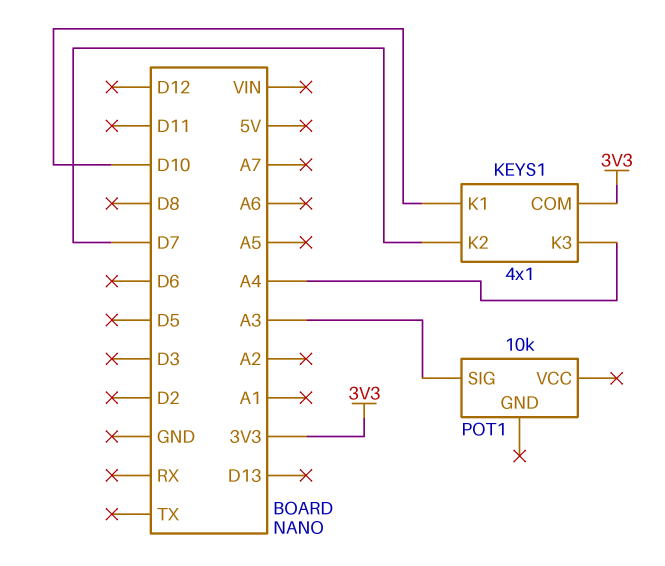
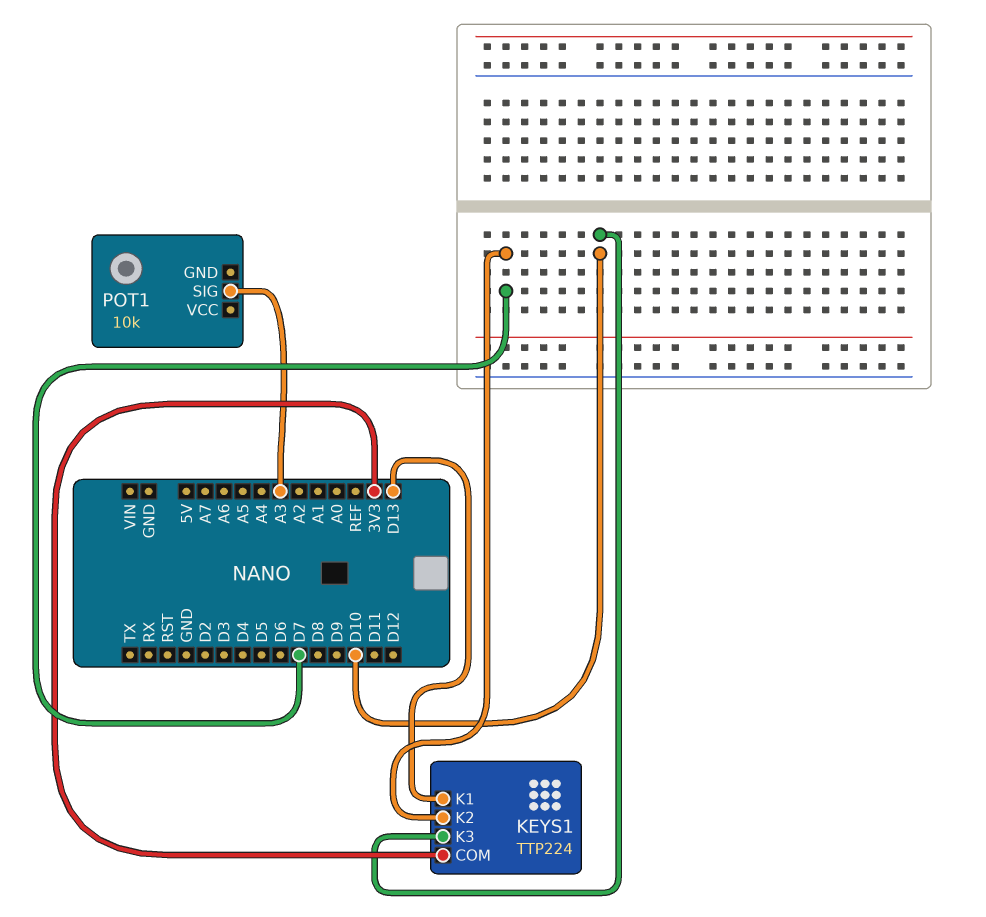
KEYS1: 4x1 -> TTP224
KEYS1 pin K1: D10 -> D13
KEYS1 pin K3: A4 -> D10

